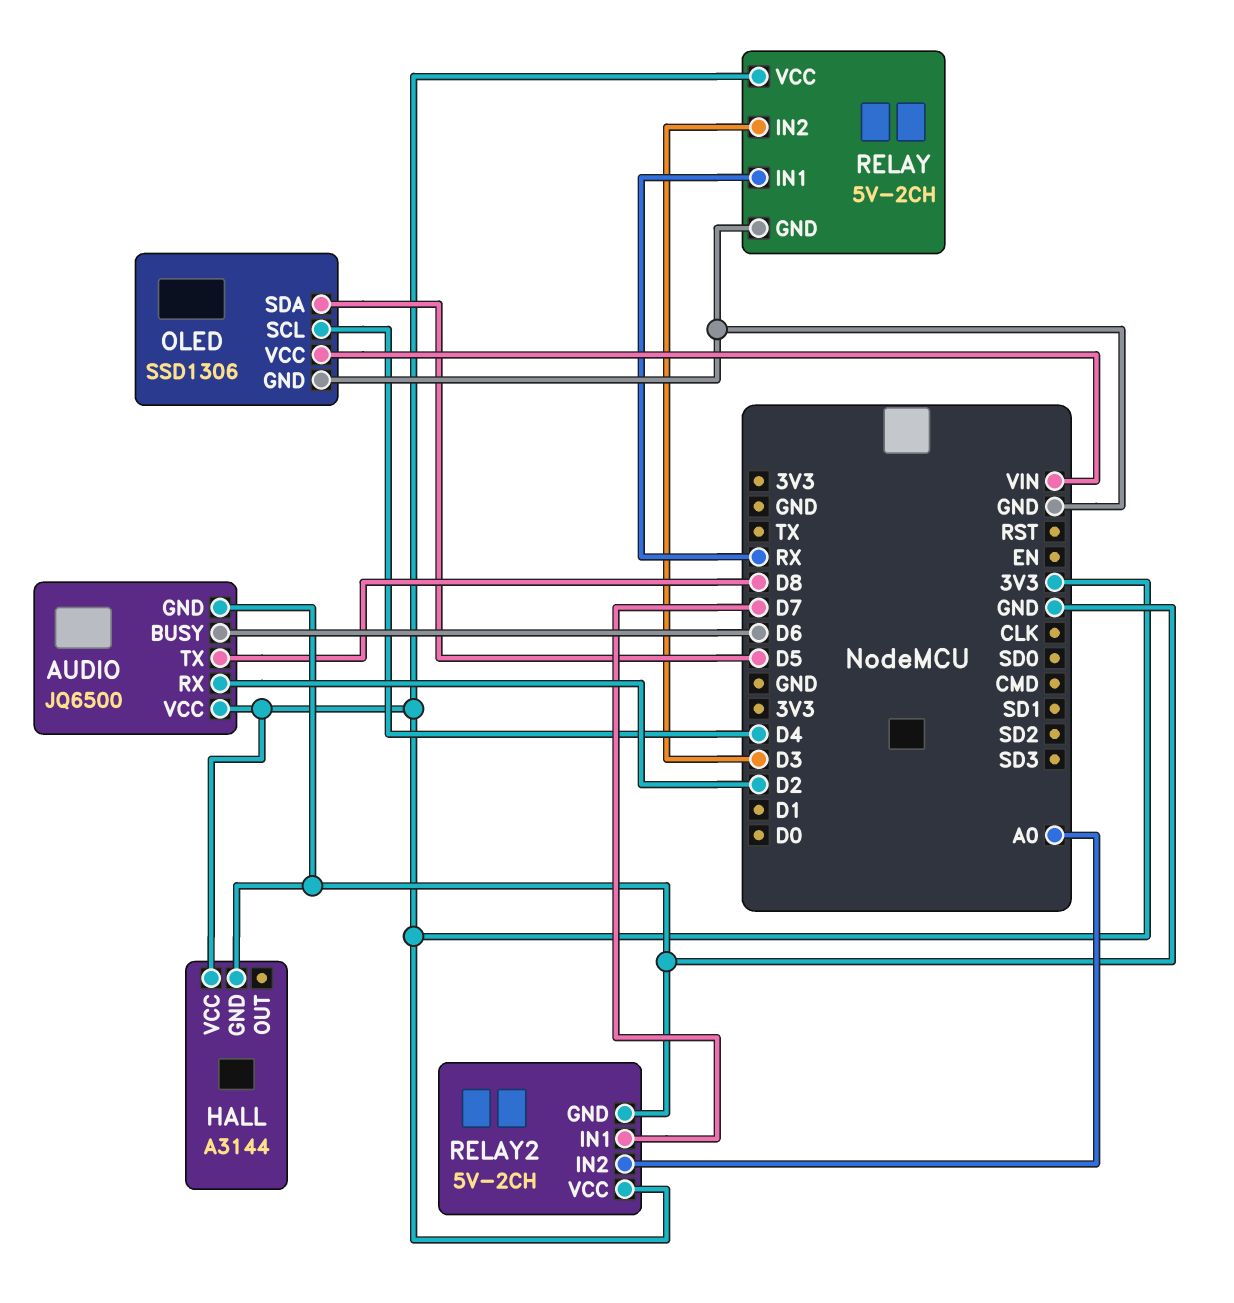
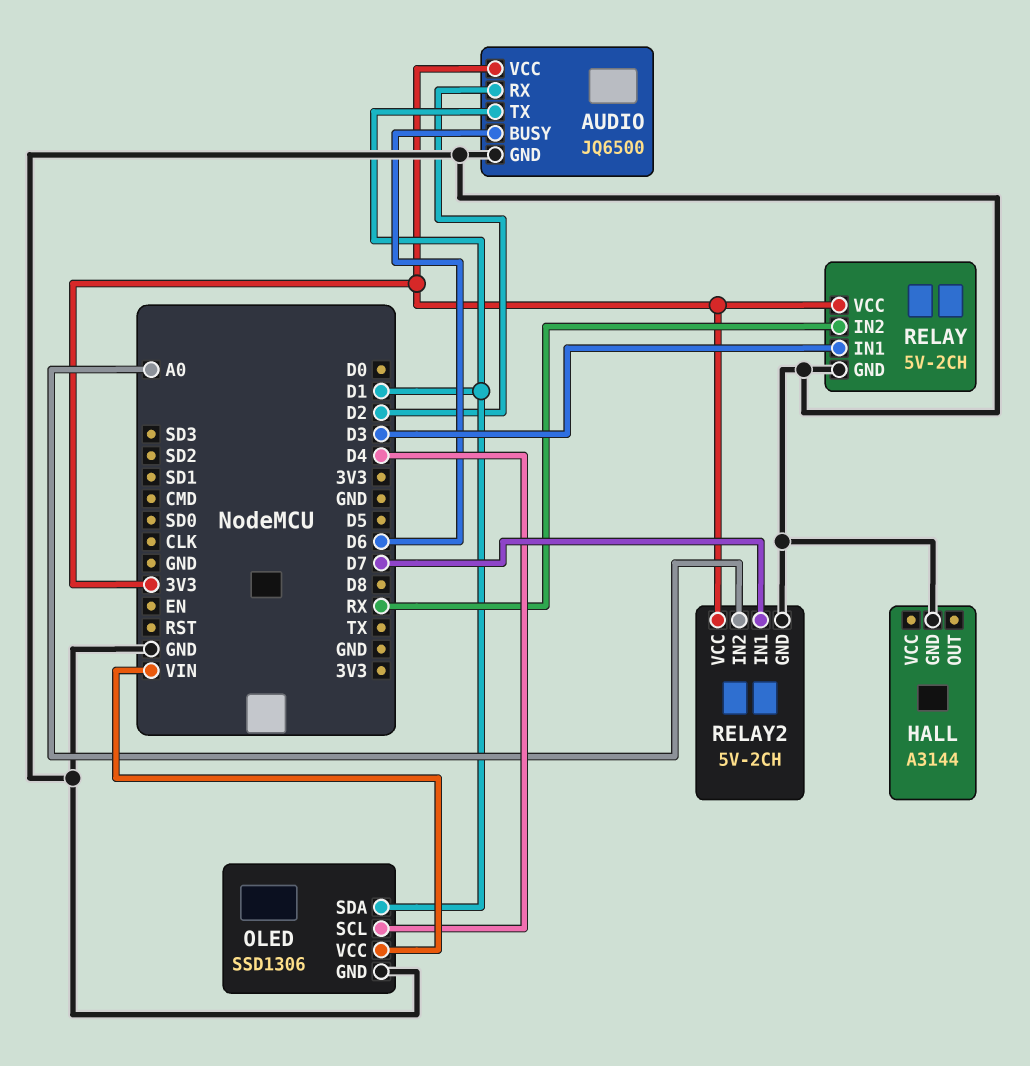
AUDIO pin TX: D8 -> D1
HALL pin VCC: 3V3 -> none
OLED pin SDA: D5 -> D1
RELAY pin IN1: RX -> D3
RELAY pin IN2: D3 -> RX

